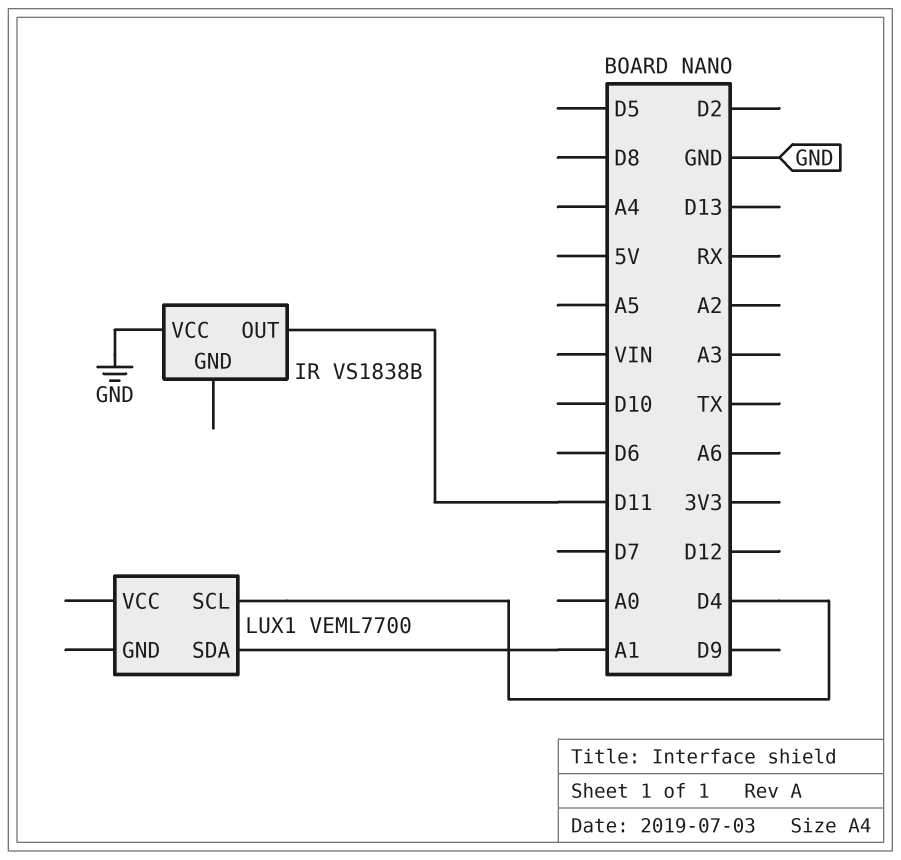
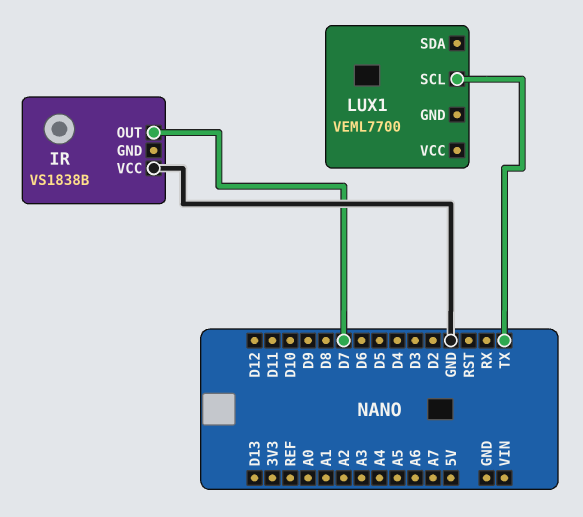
IR pin OUT: D11 -> D7
LUX1 pin SCL: D4 -> TX
LUX1 pin SDA: A1 -> none

